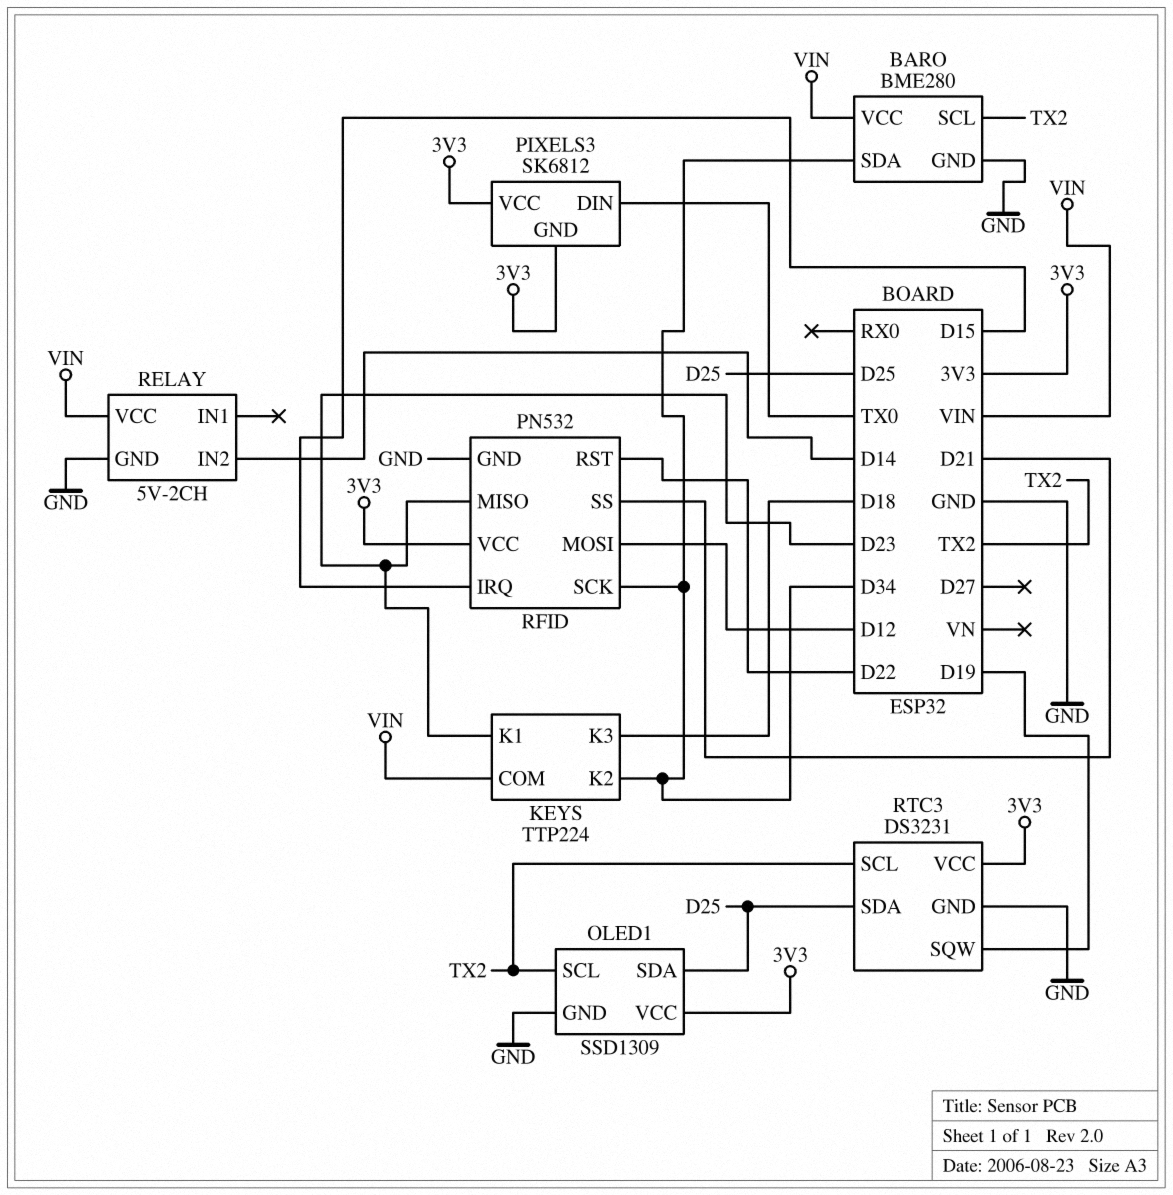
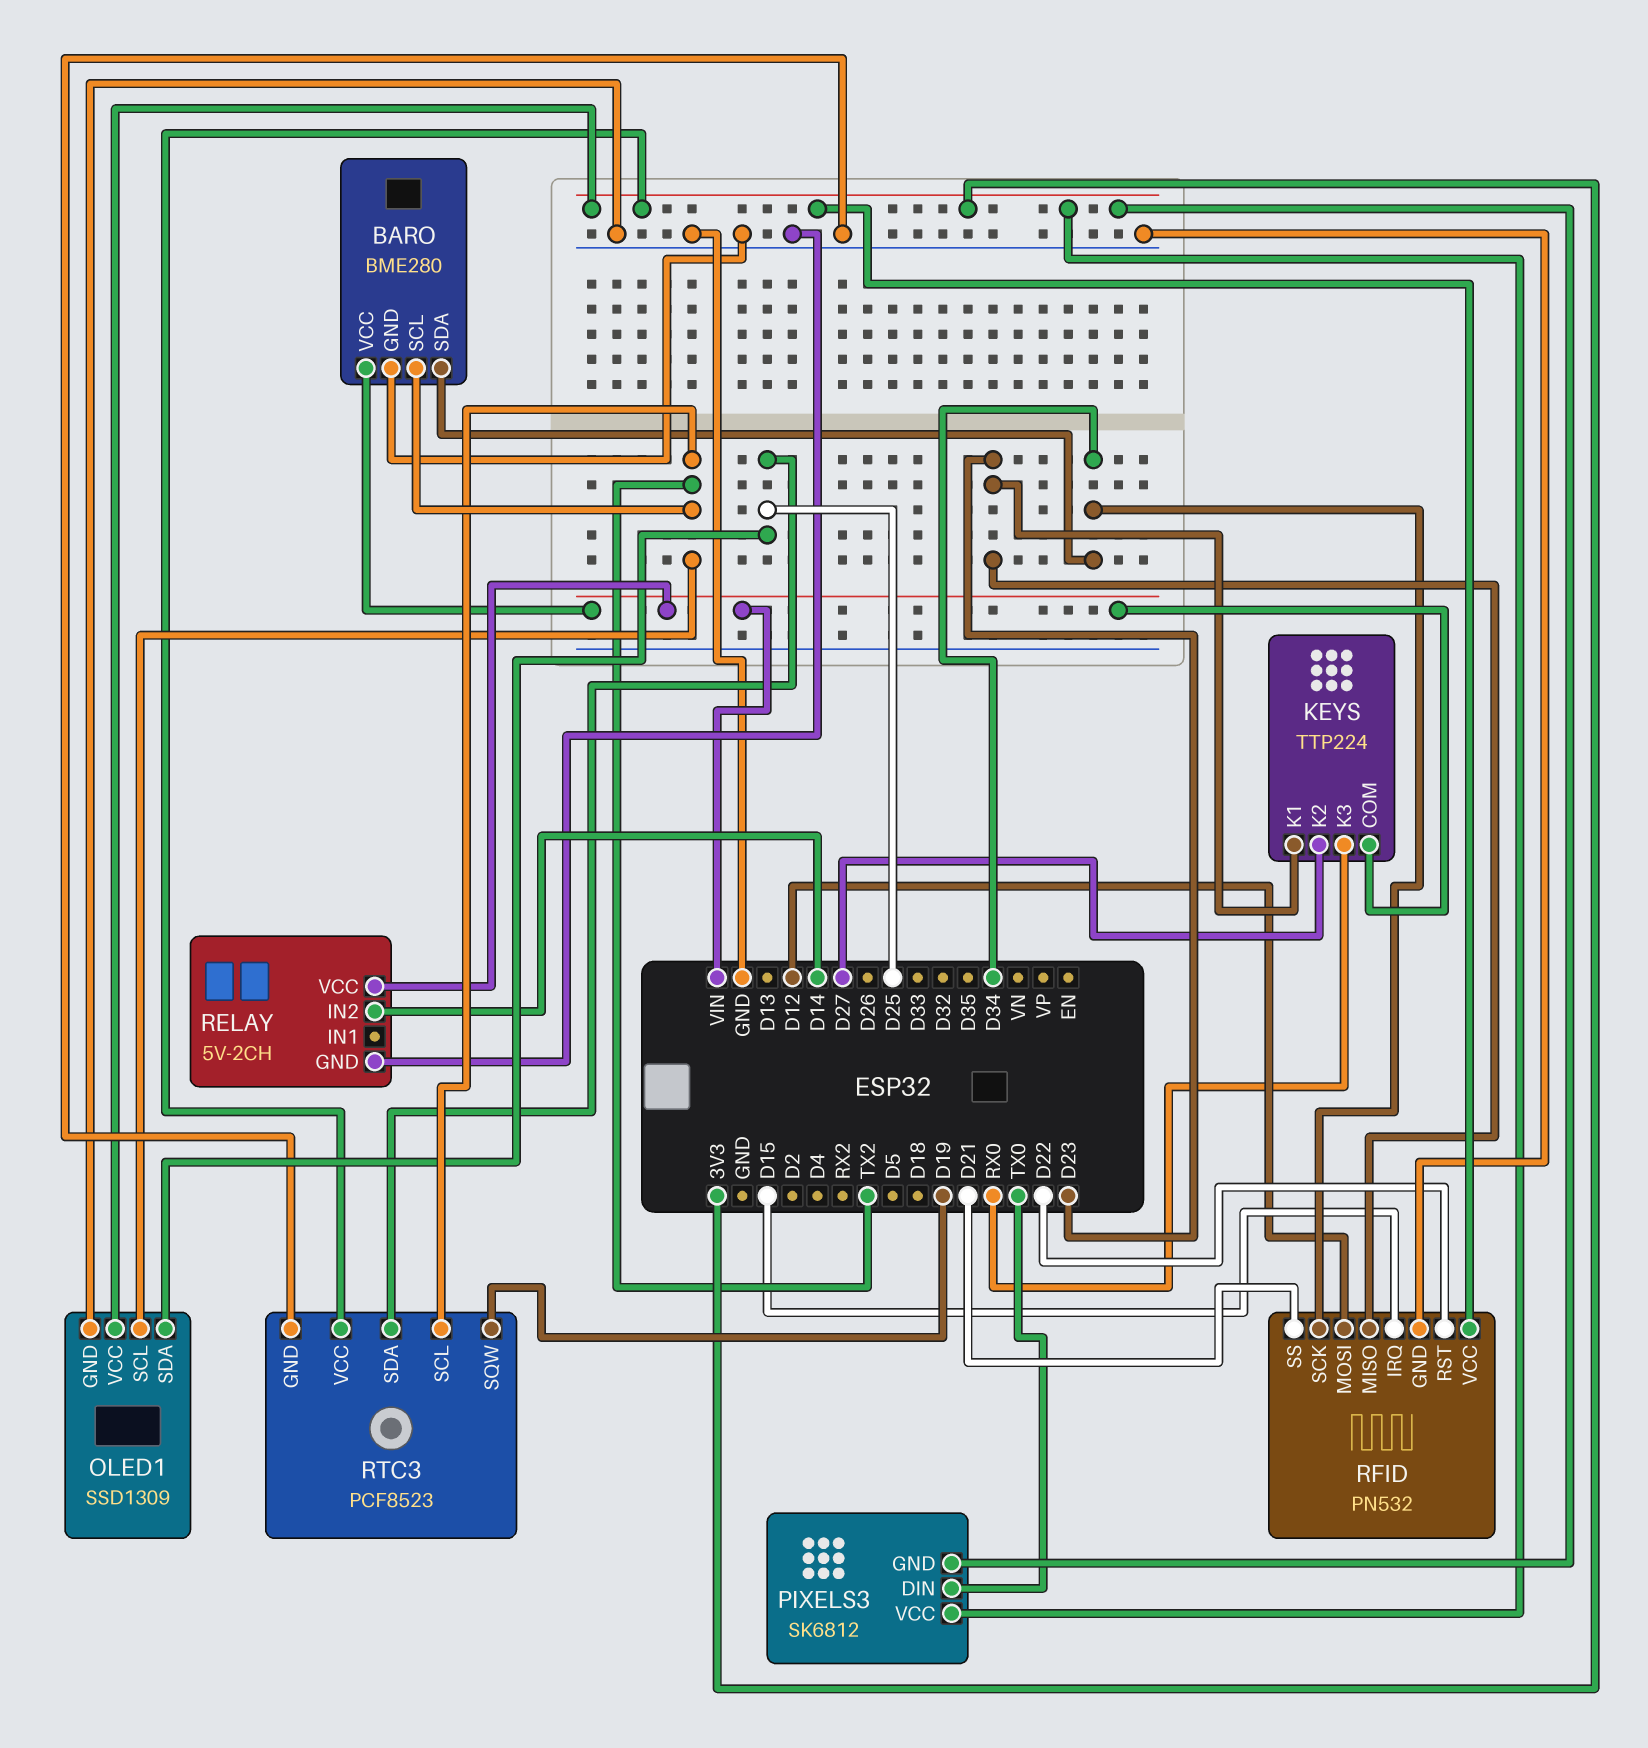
KEYS pin K2: D34 -> D27
KEYS pin K3: D18 -> RX0
RTC3: DS3231 -> PCF8523

